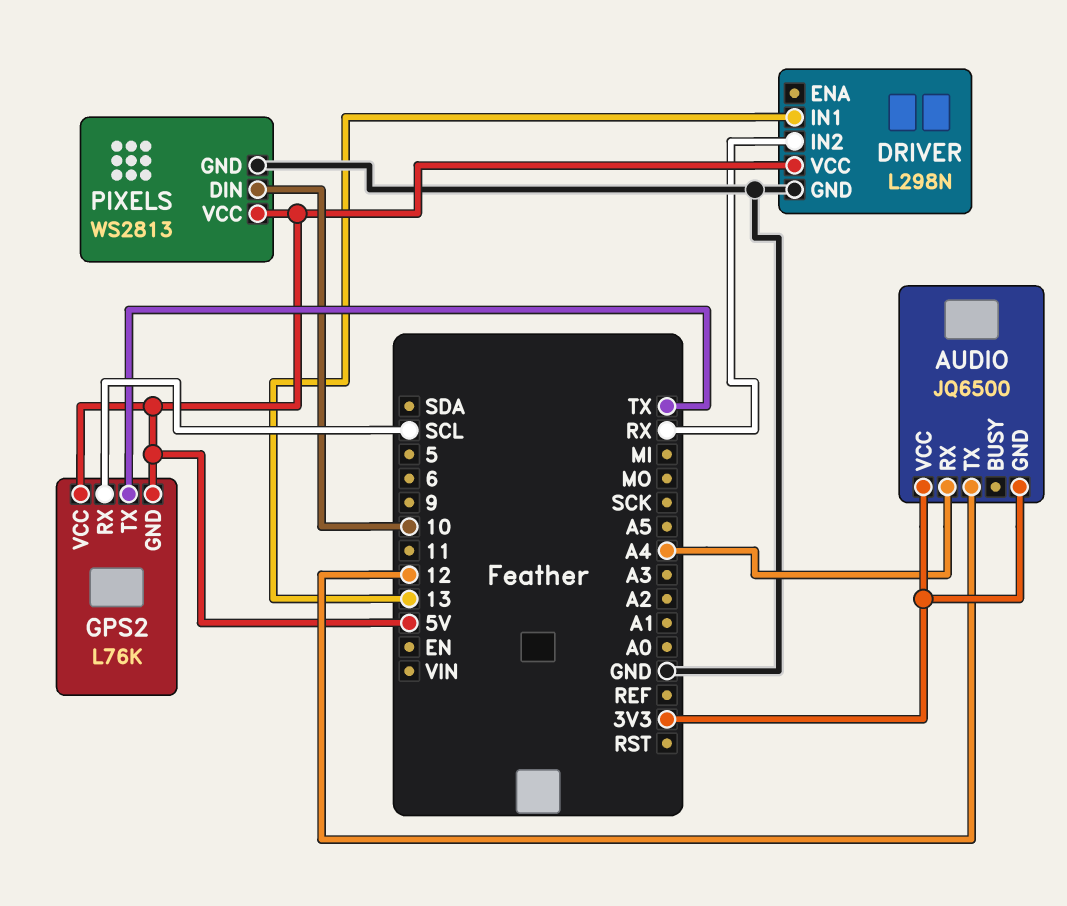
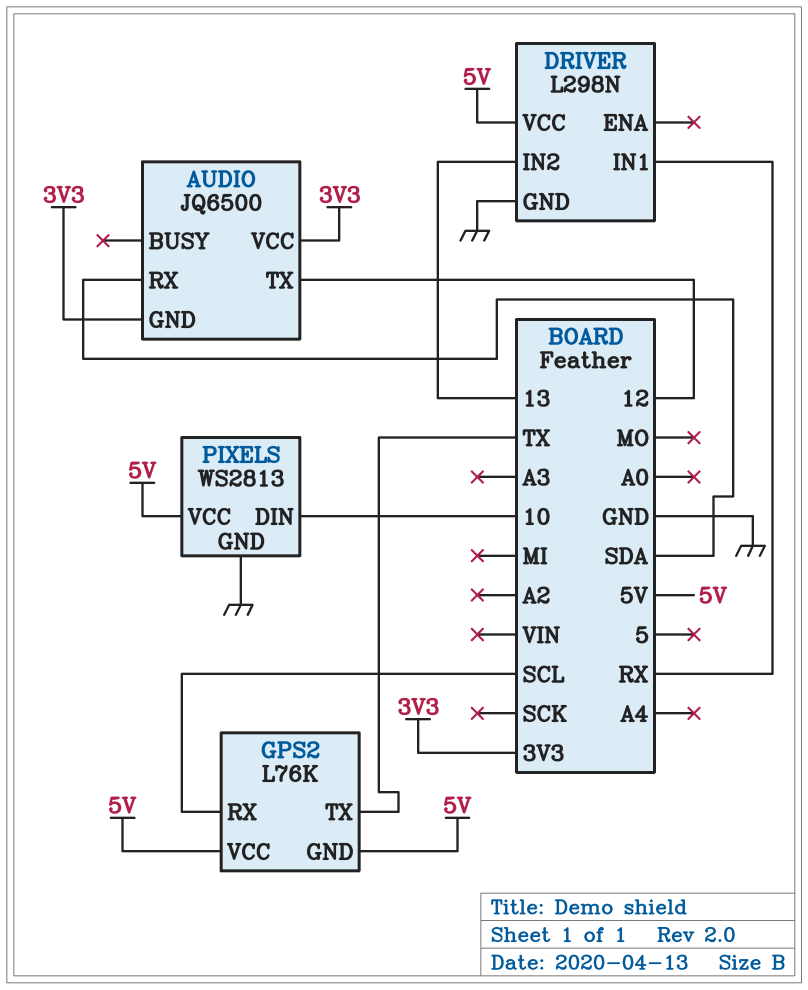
AUDIO pin RX: A4 -> SDA
DRIVER pin IN1: 13 -> RX
DRIVER pin IN2: RX -> 13

